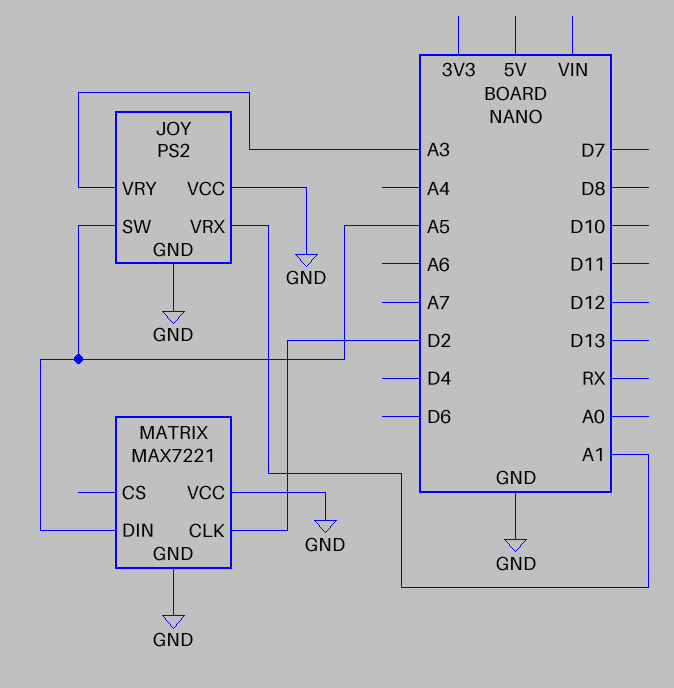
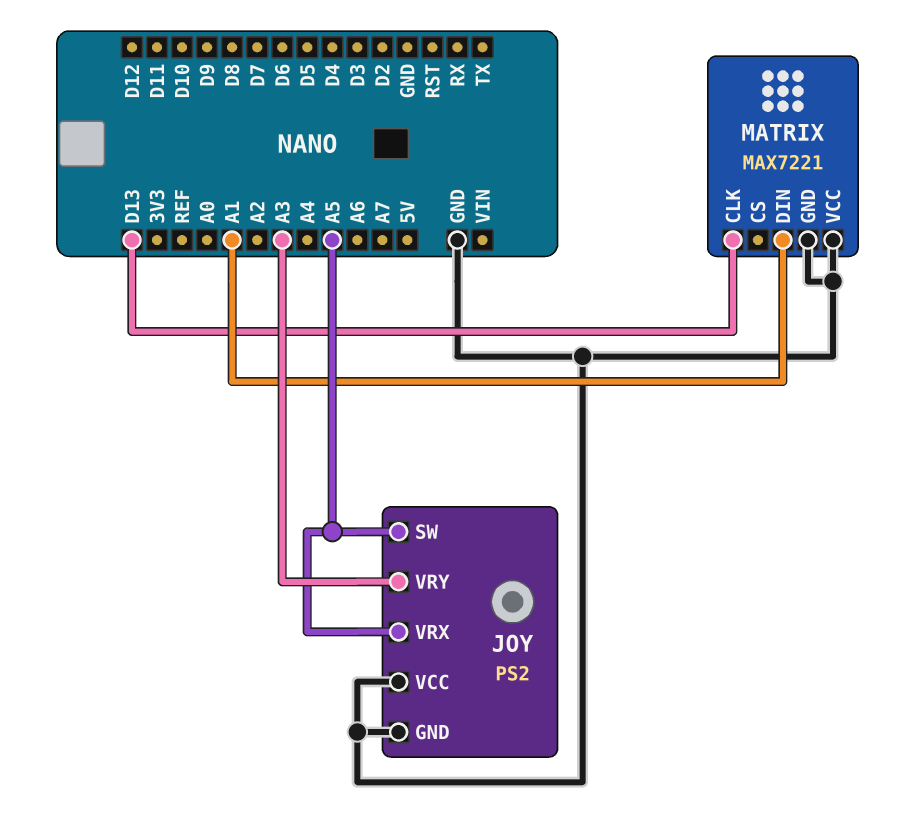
JOY pin VRX: A1 -> A5
MATRIX pin CLK: D2 -> D13
MATRIX pin DIN: A5 -> A1

